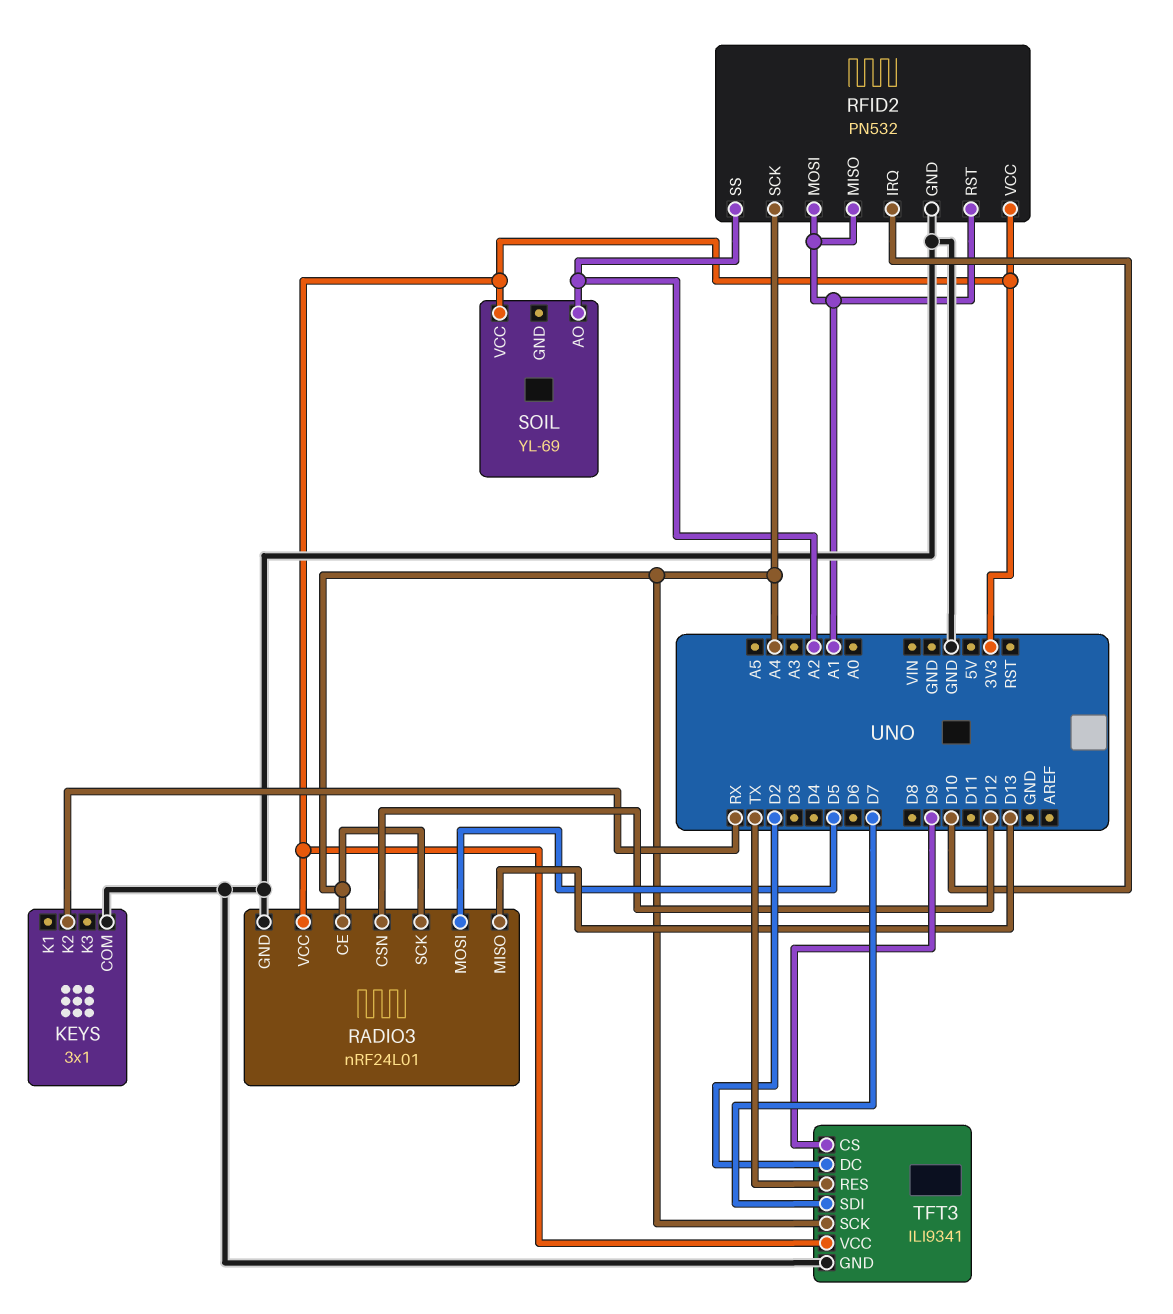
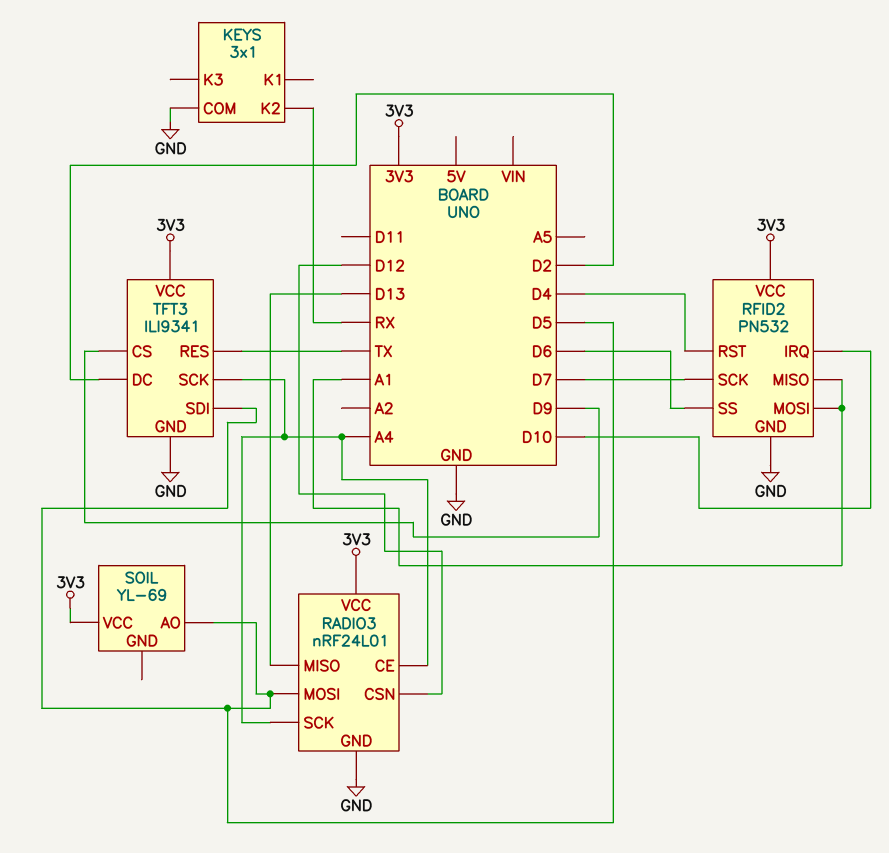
RFID2 pin RST: A1 -> D4
RFID2 pin SCK: A4 -> D7
RFID2 pin SS: A2 -> D6
SOIL pin AO: A2 -> D5
TFT3 pin SDI: D7 -> D5

